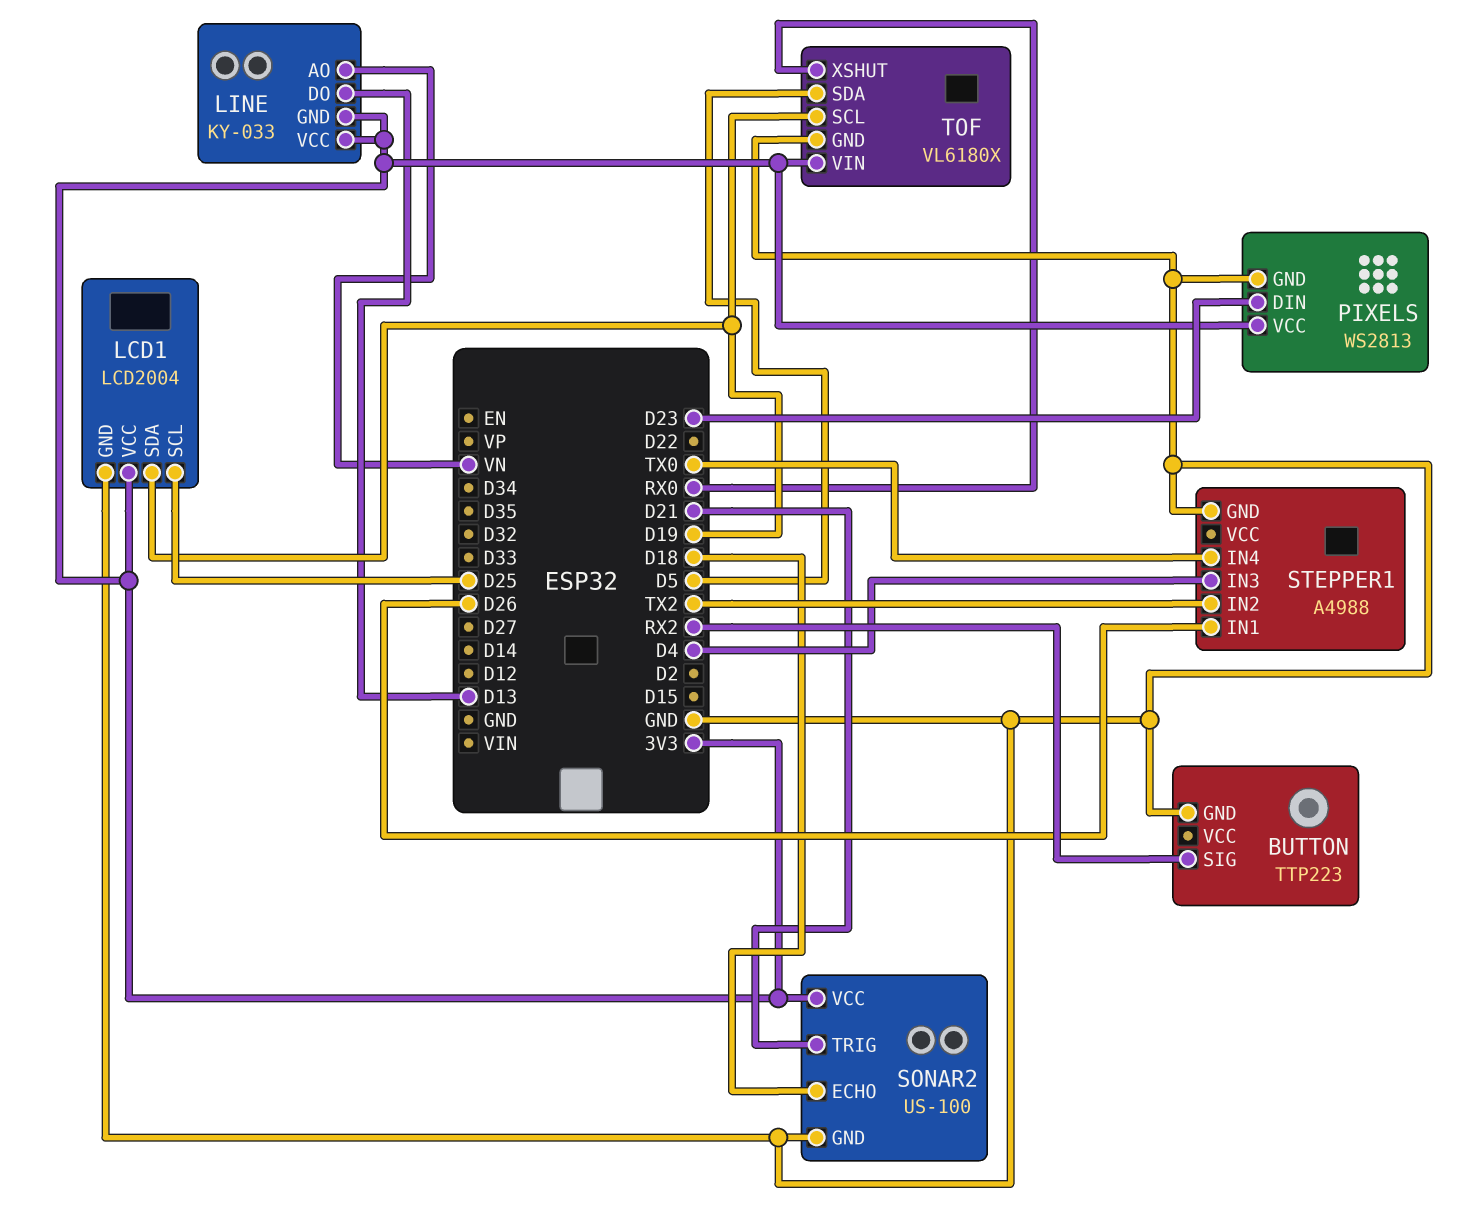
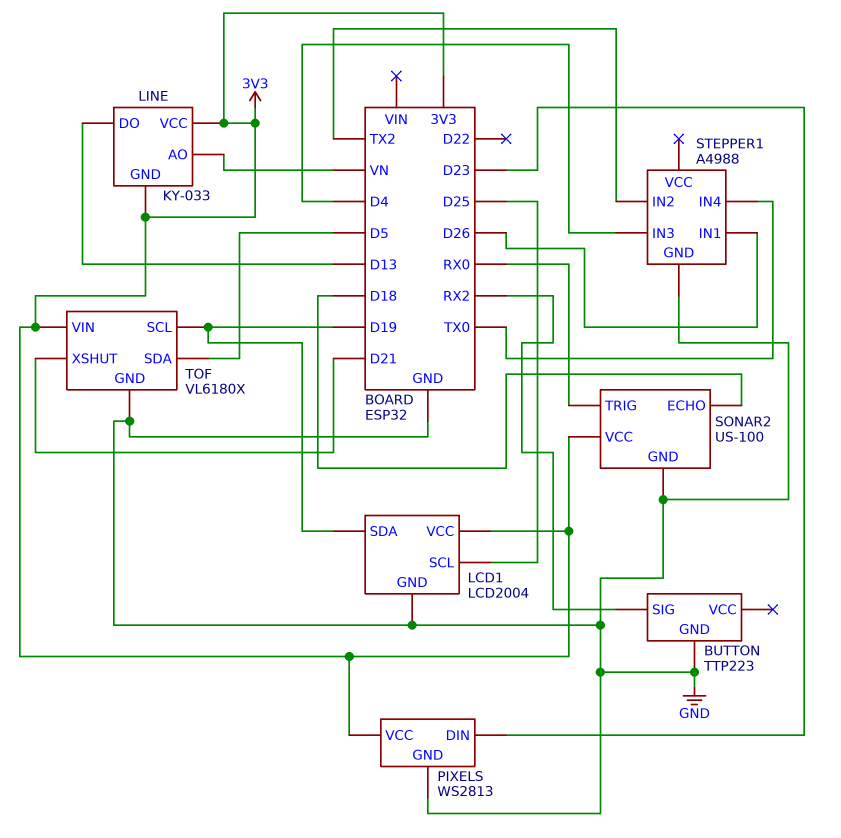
SONAR2 pin TRIG: D21 -> RX0
TOF pin XSHUT: RX0 -> D21

